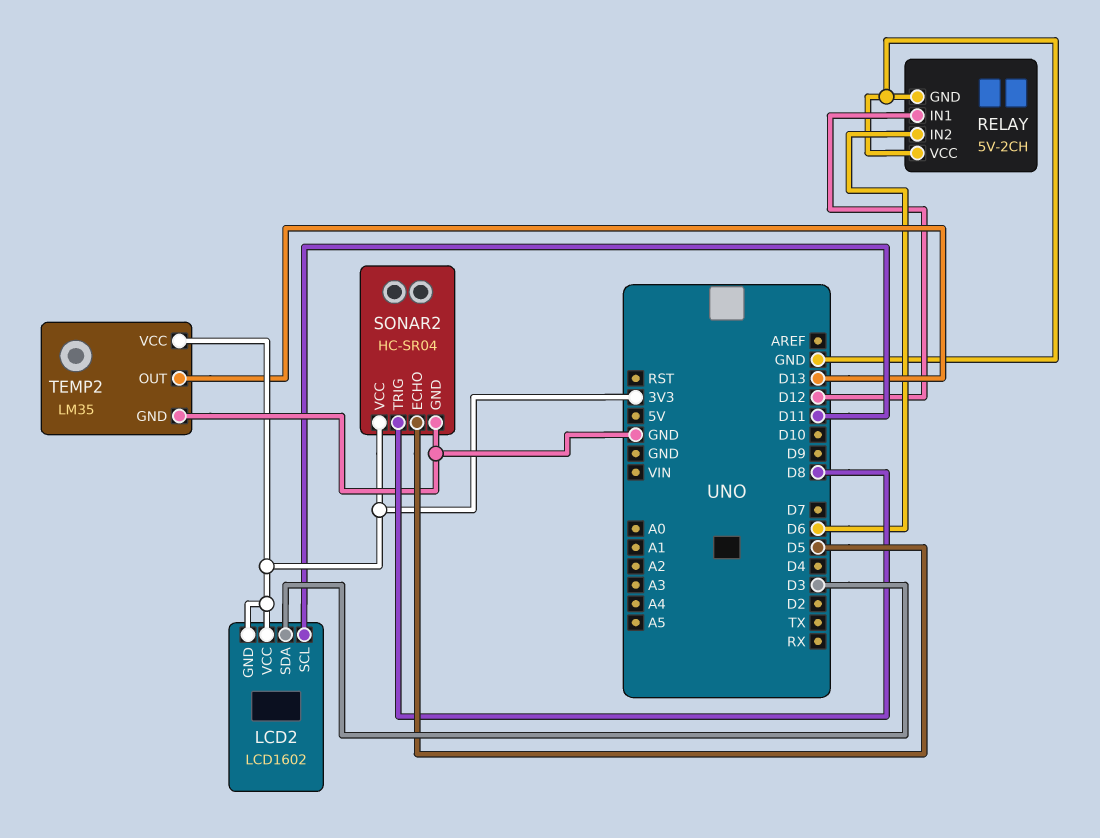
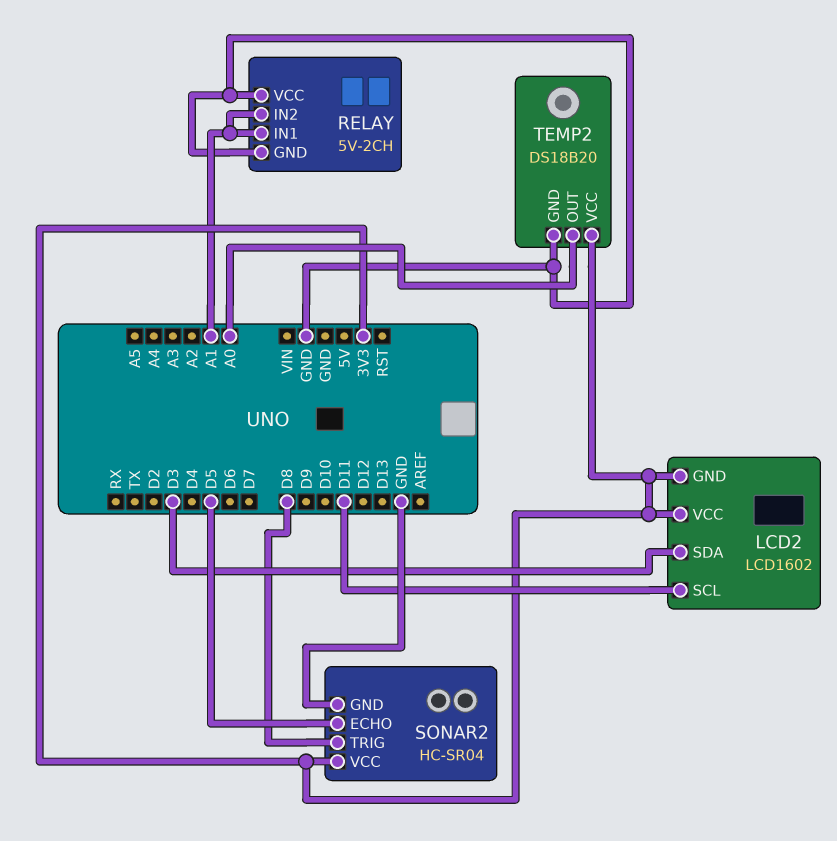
RELAY pin IN1: D12 -> A1
RELAY pin IN2: D6 -> A1
TEMP2: LM35 -> DS18B20
TEMP2 pin OUT: D13 -> A0

